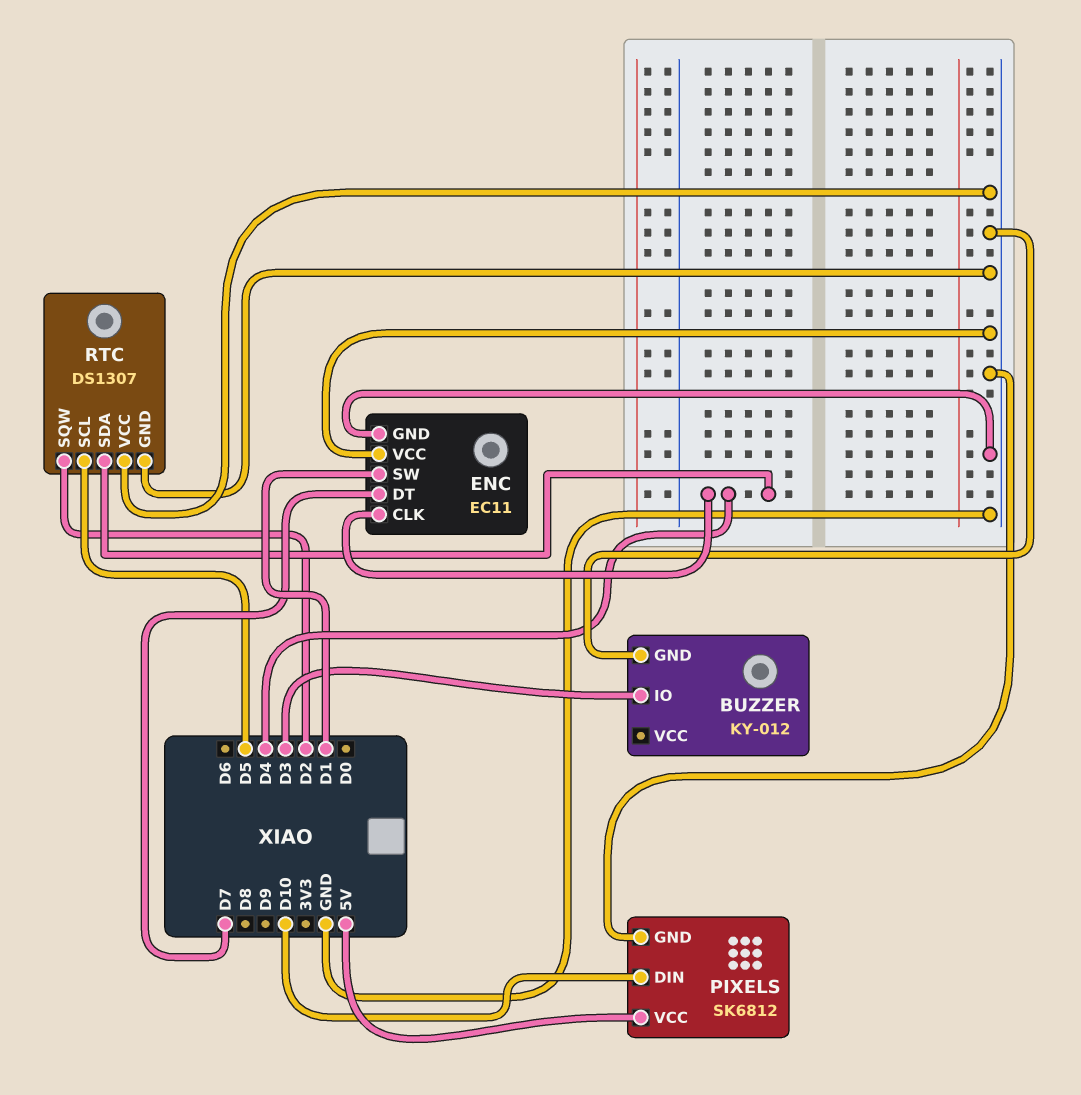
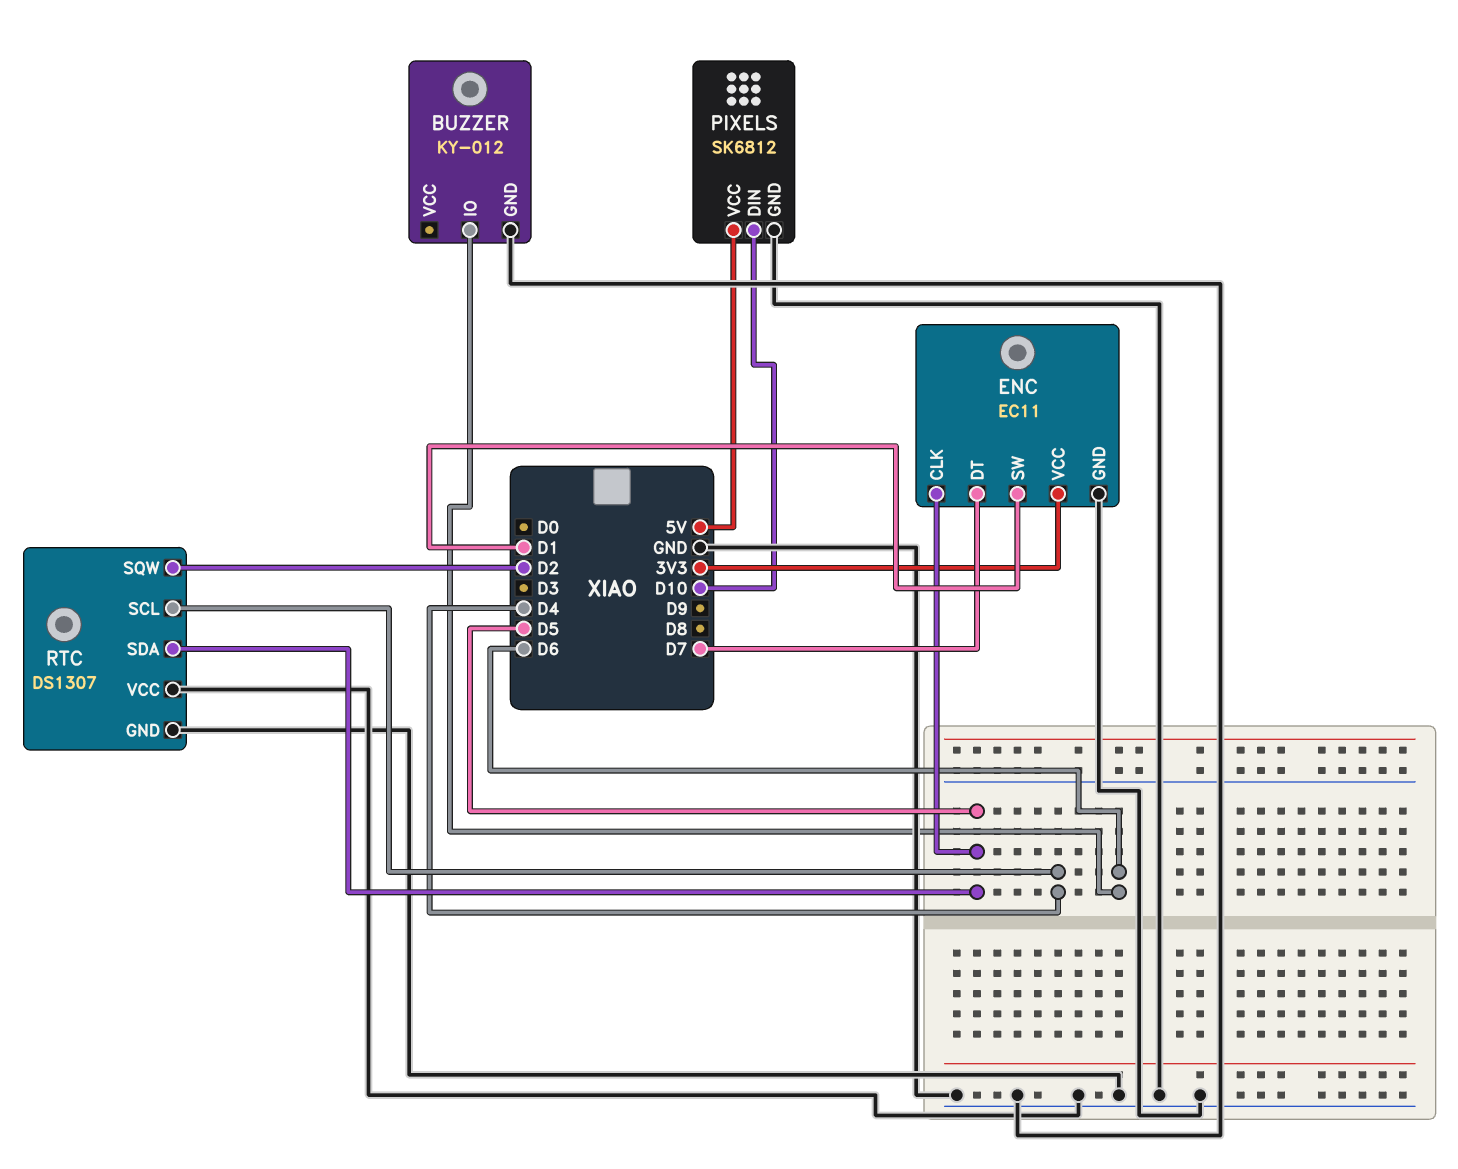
BUZZER pin IO: D3 -> D6
ENC pin CLK: D4 -> D5
ENC pin VCC: GND -> 3V3
RTC pin SCL: D5 -> D4
RTC pin SDA: D4 -> D5

